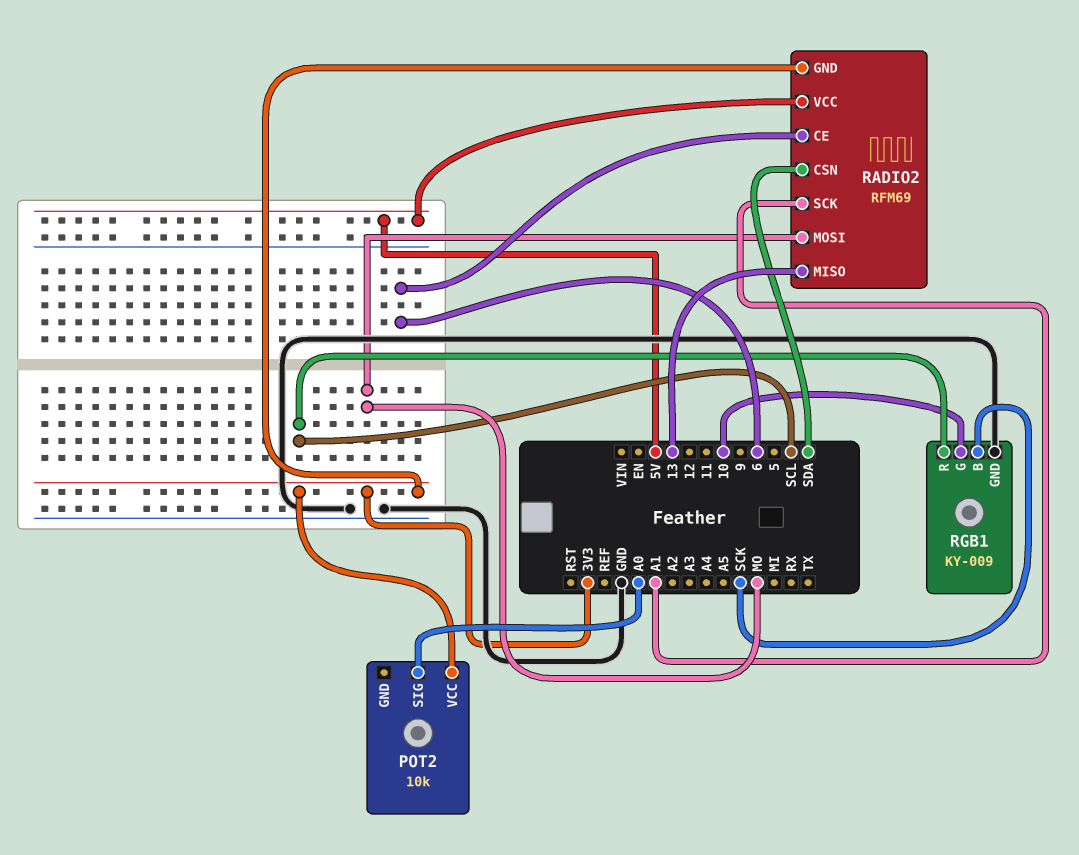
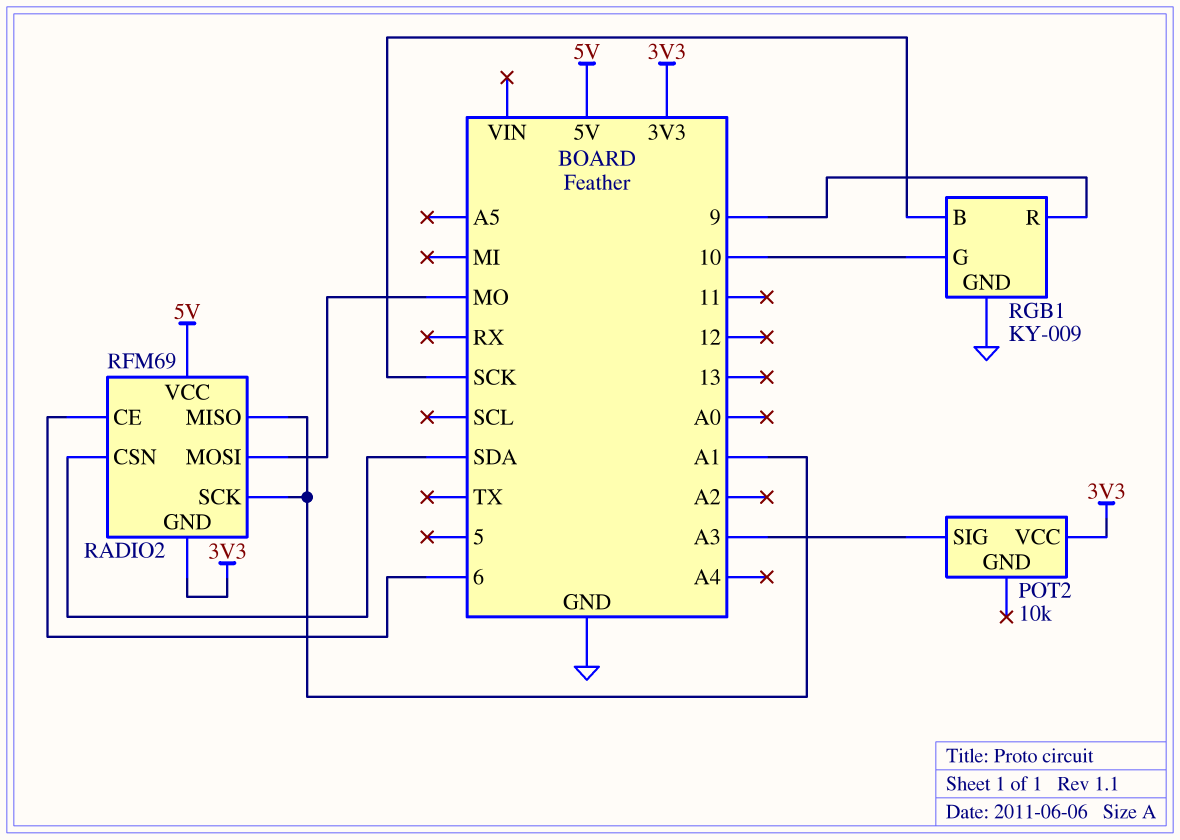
POT2 pin SIG: A0 -> A3
RADIO2 pin MISO: 13 -> A1
RGB1 pin R: SCL -> 9

